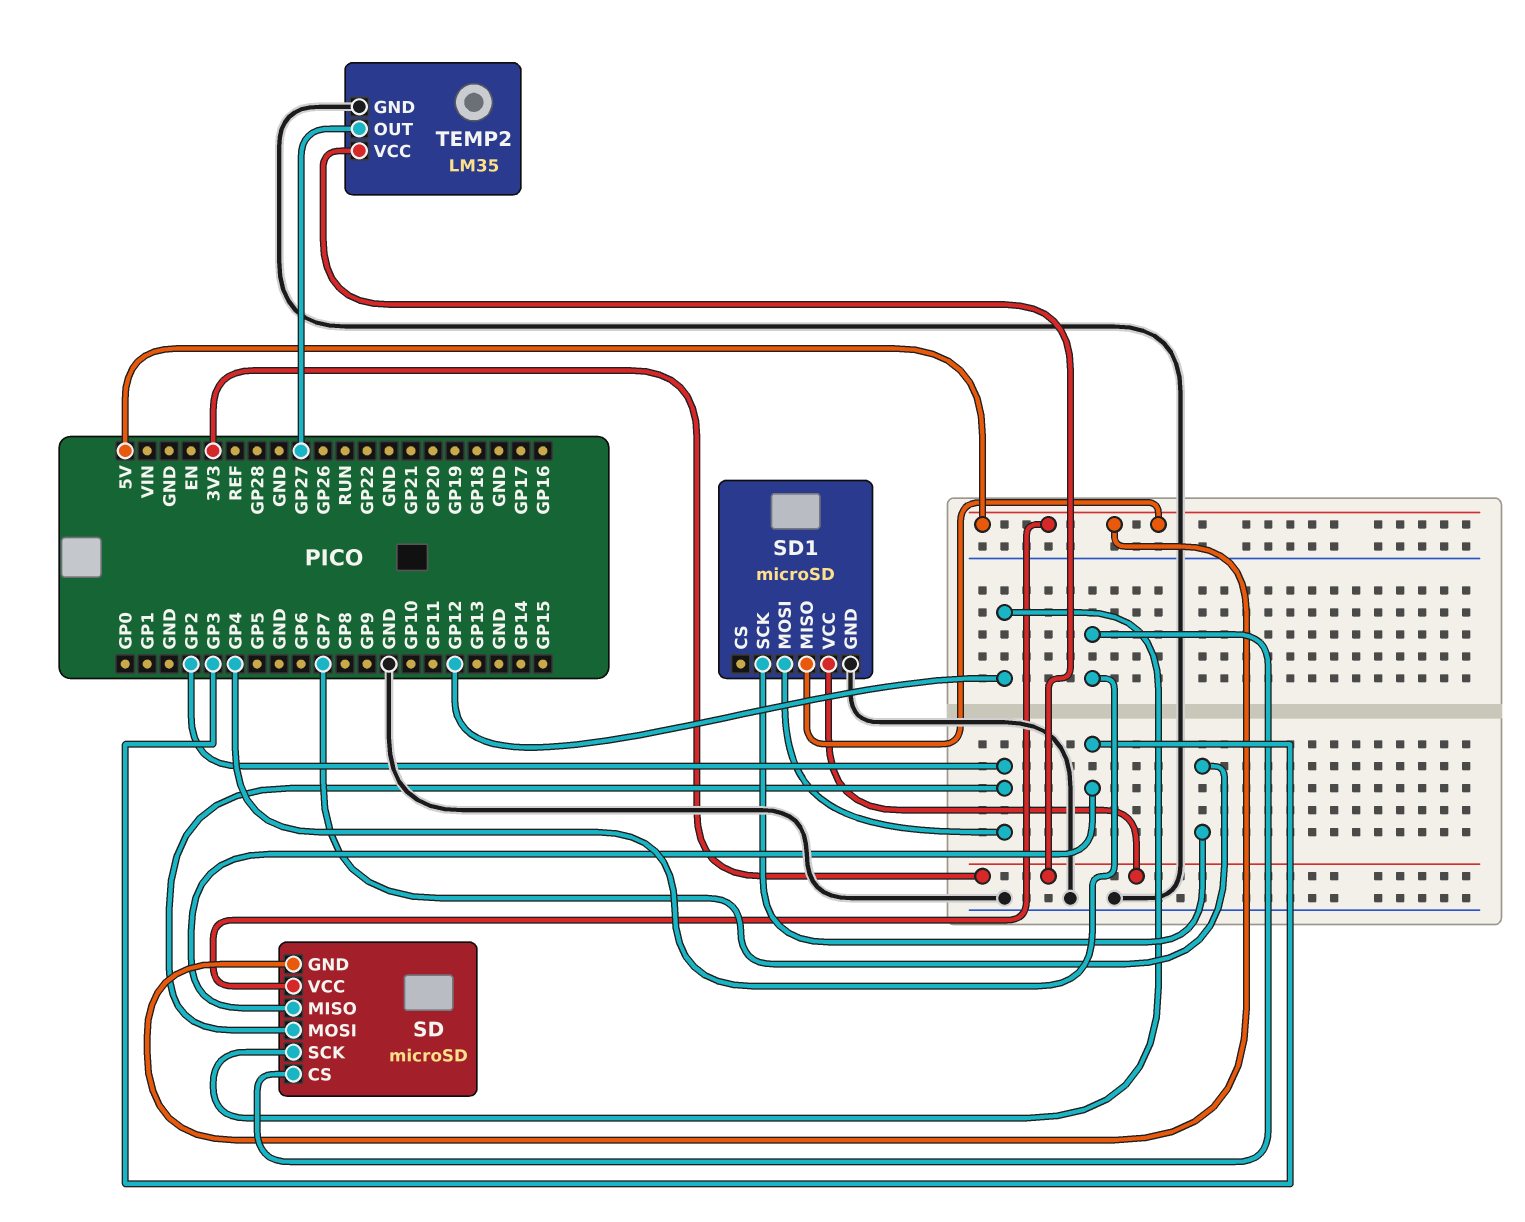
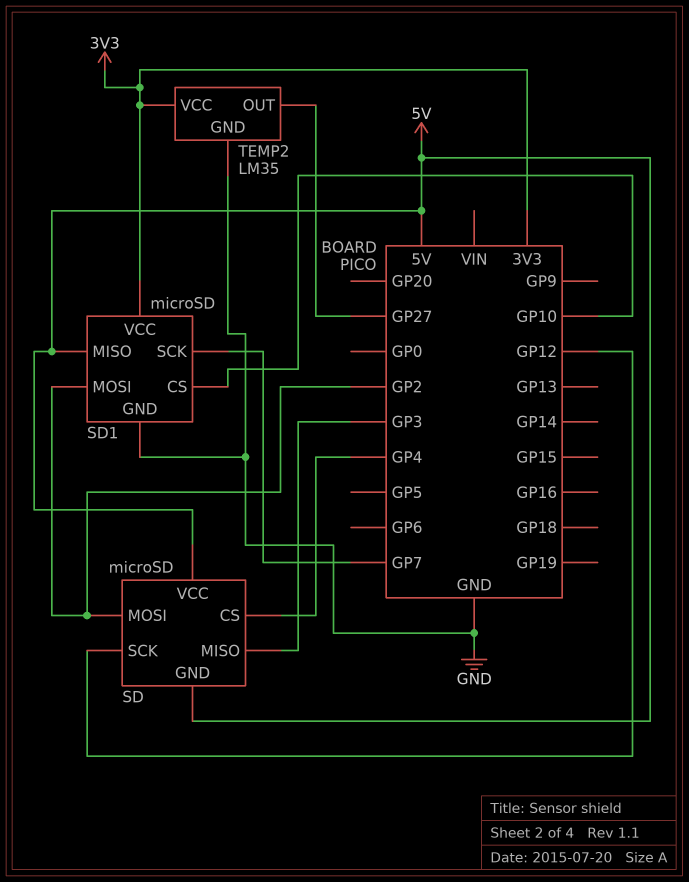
SD1 pin CS: none -> GP10

